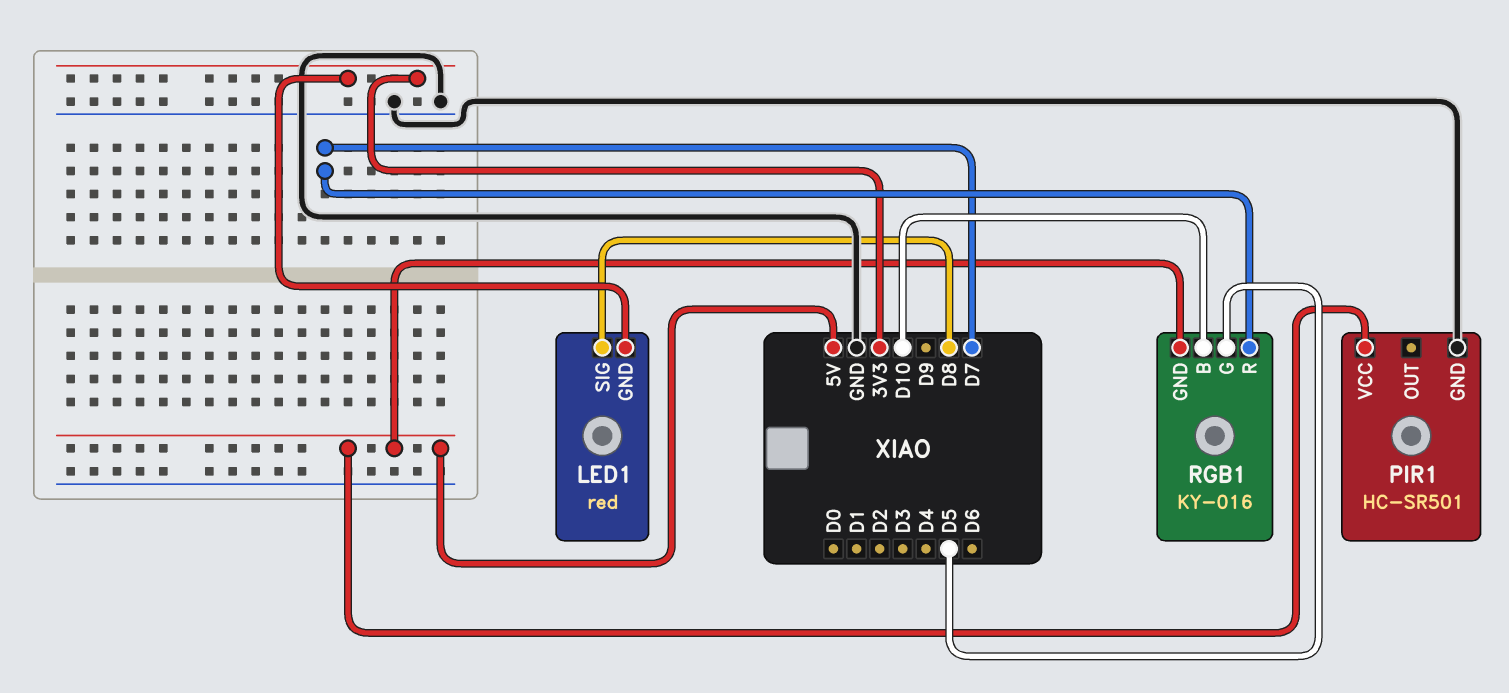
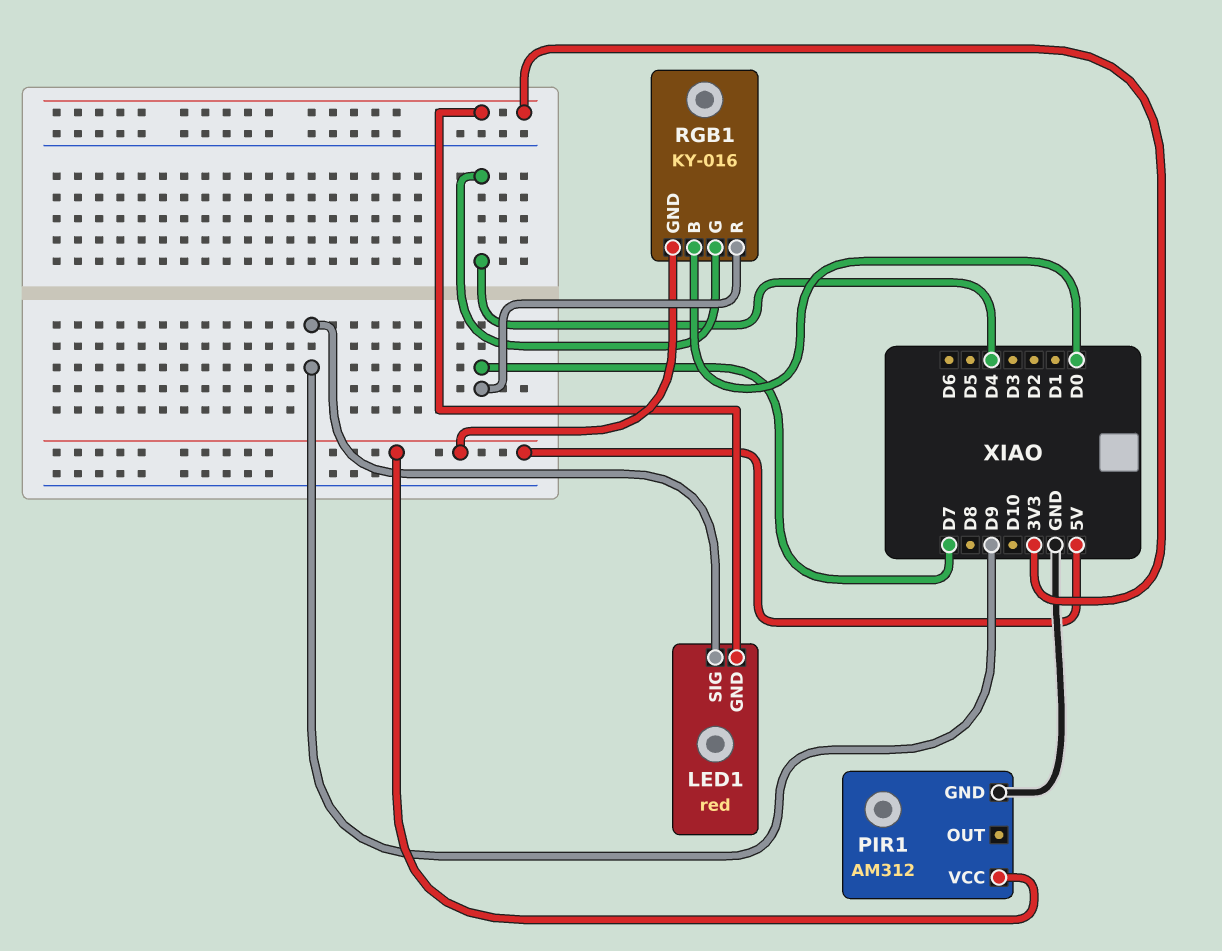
LED1 pin SIG: D8 -> D9
PIR1: HC-SR501 -> AM312
RGB1 pin B: D10 -> D0
RGB1 pin G: D5 -> D4

